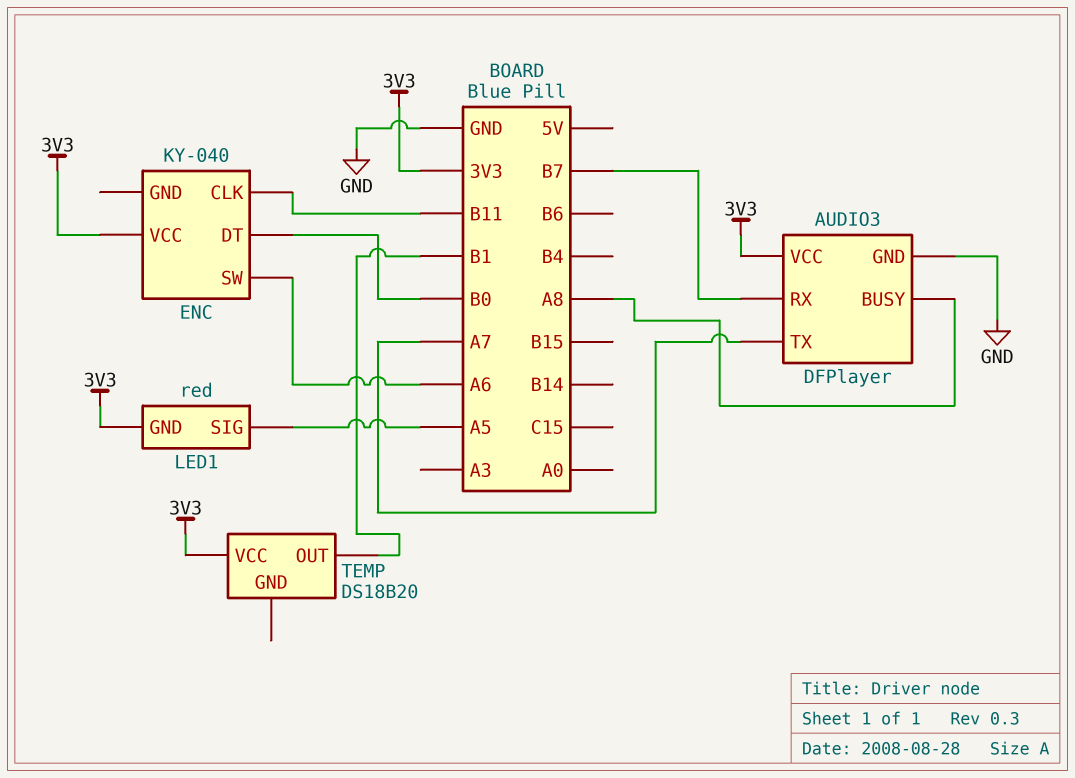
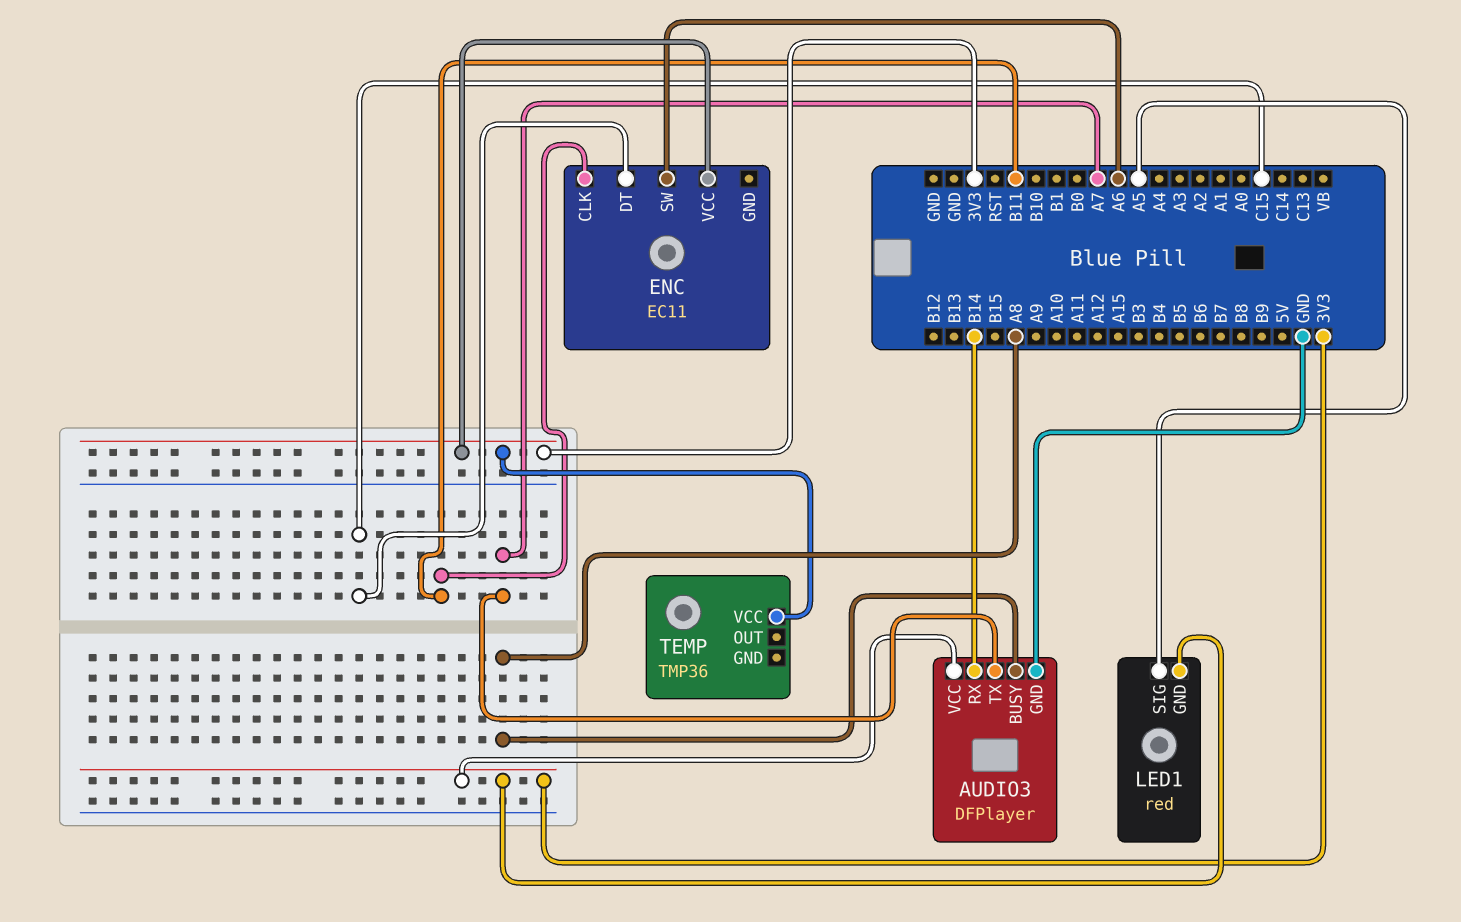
AUDIO3 pin RX: B7 -> B14
ENC: KY-040 -> EC11
ENC pin DT: B0 -> C15
TEMP: DS18B20 -> TMP36
TEMP pin OUT: B1 -> none

